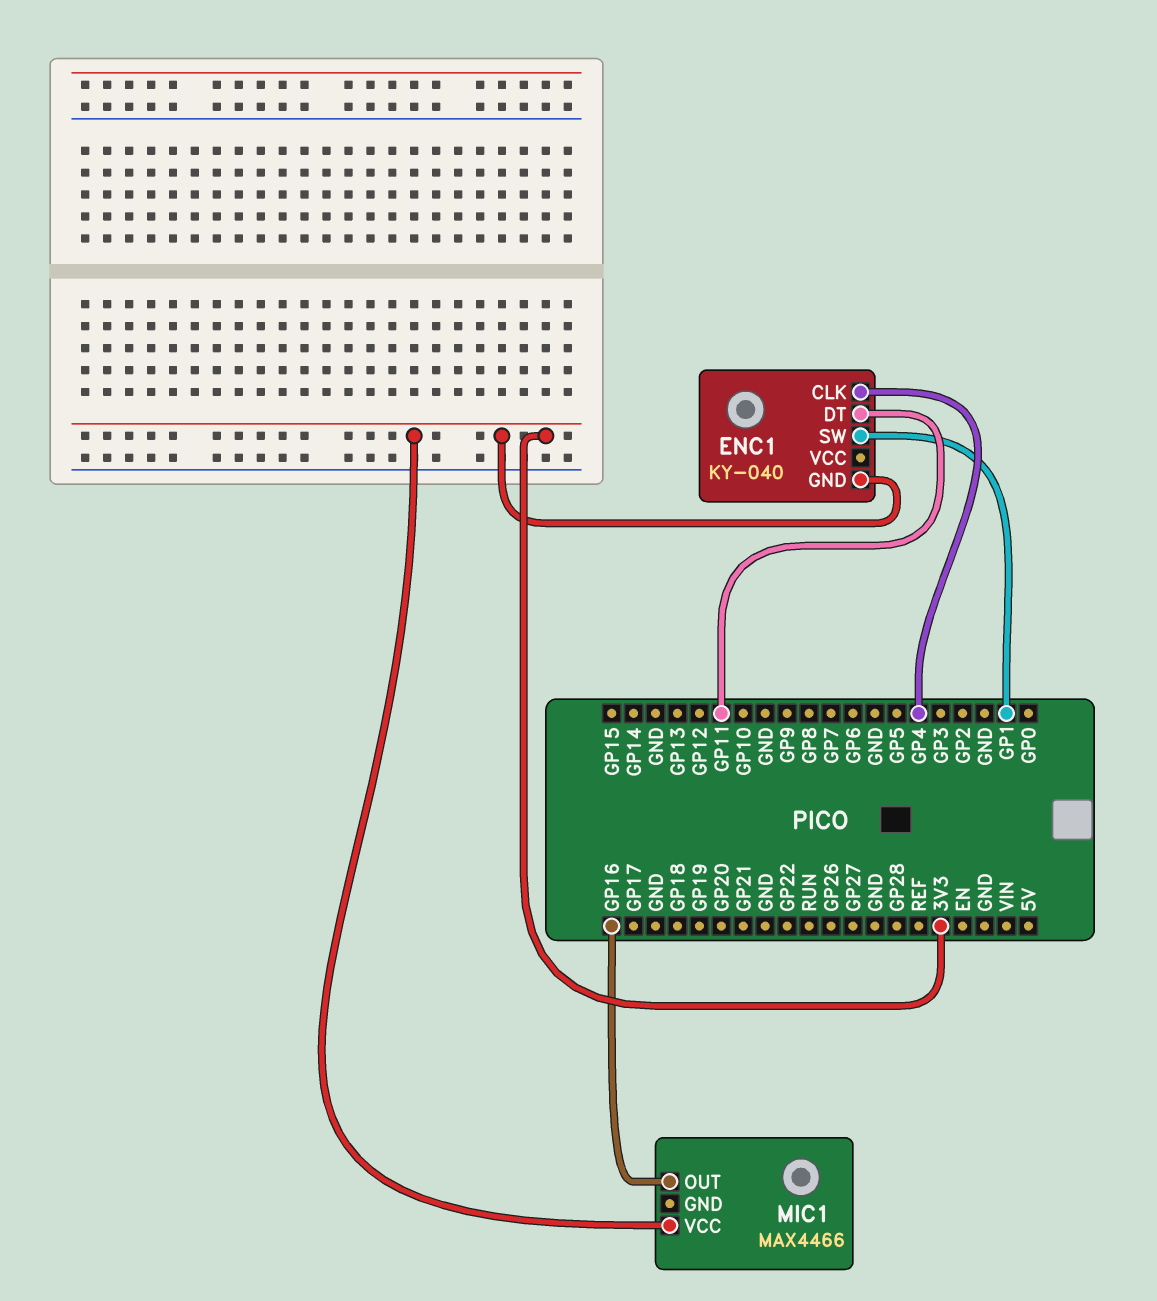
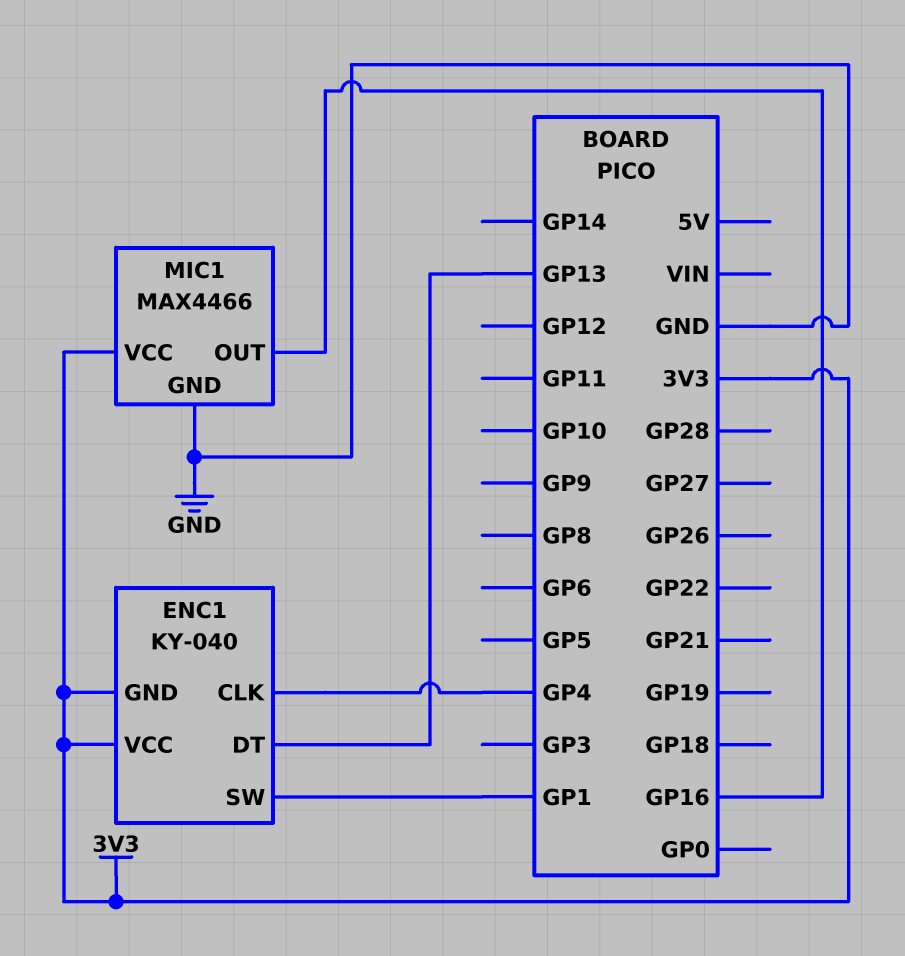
ENC1 pin DT: GP11 -> GP13
ENC1 pin VCC: none -> 3V3
MIC1 pin GND: none -> GND

